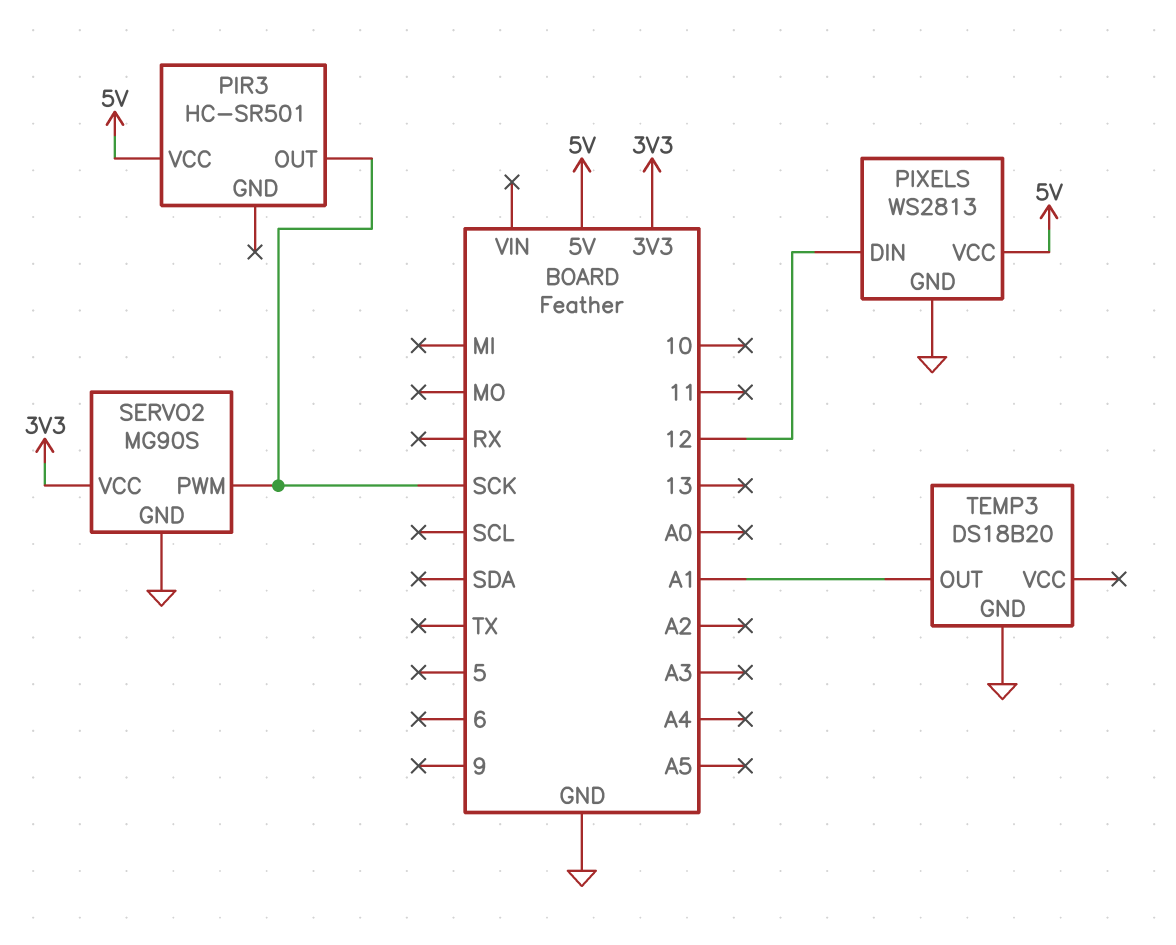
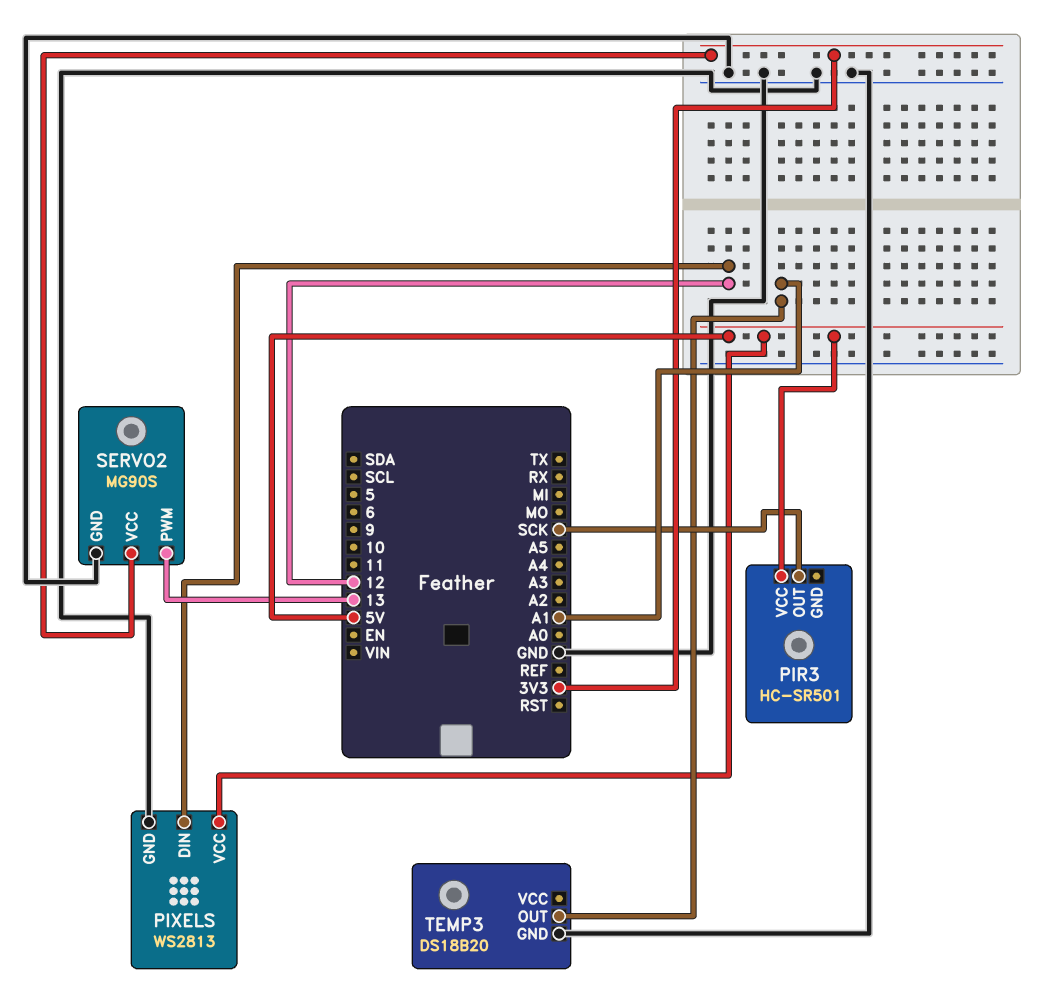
SERVO2 pin PWM: SCK -> 13

